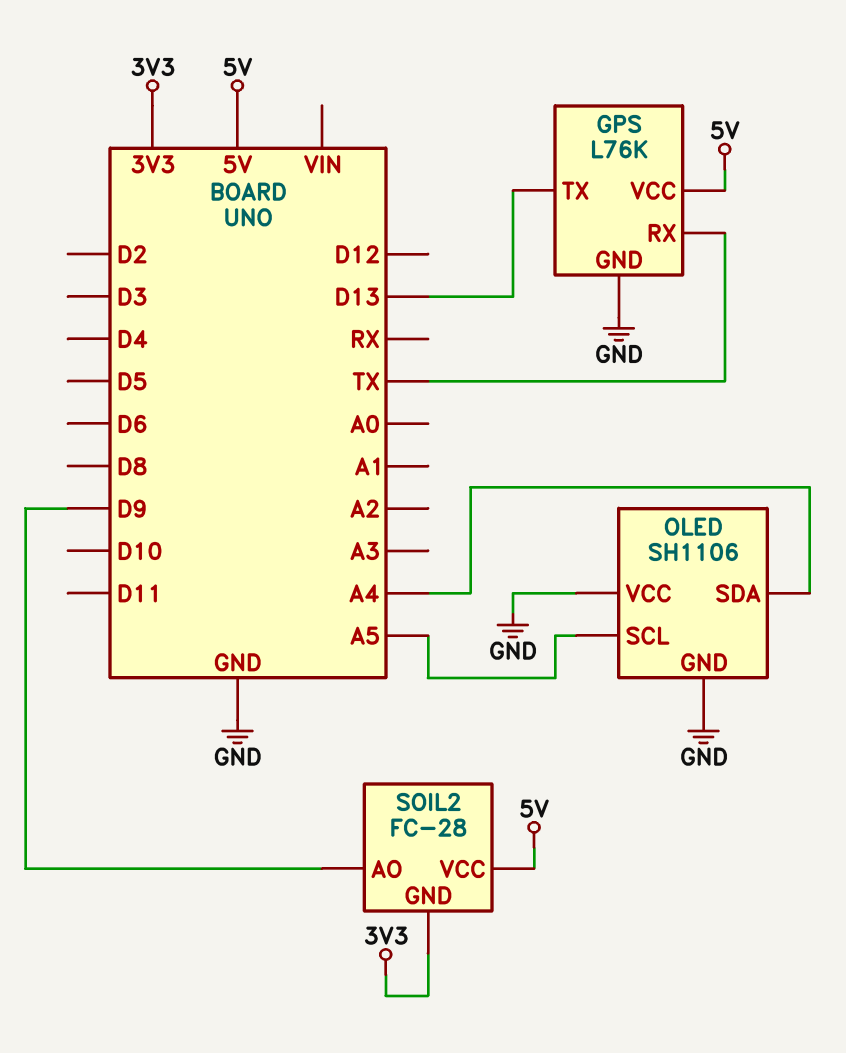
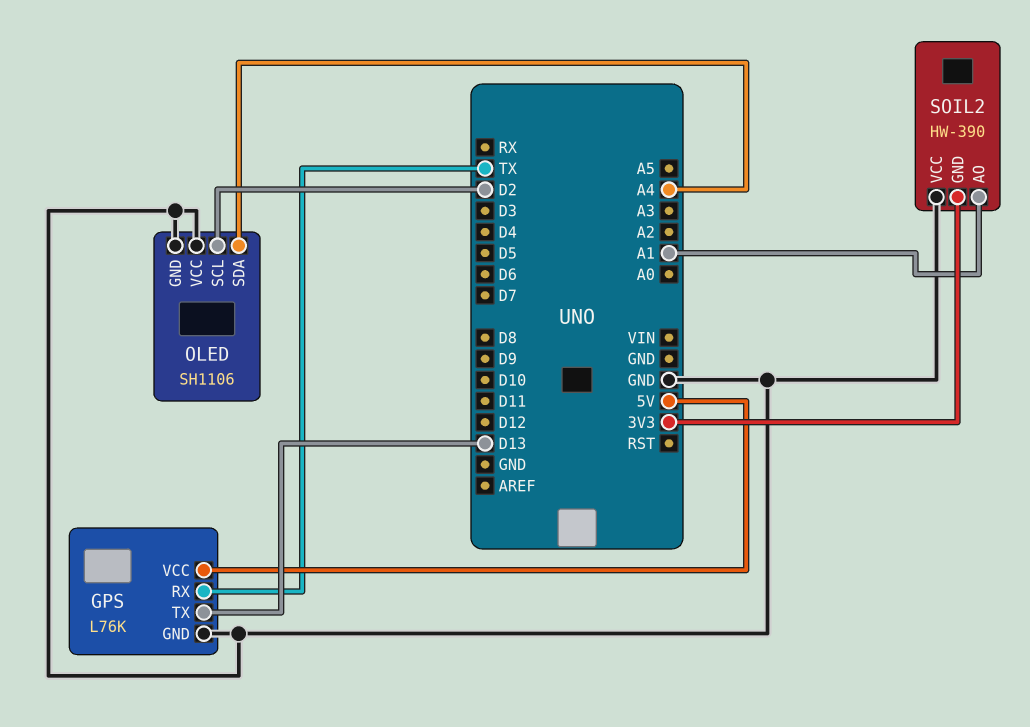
OLED pin SCL: A5 -> D2
SOIL2: FC-28 -> HW-390
SOIL2 pin AO: D9 -> A1
SOIL2 pin VCC: 5V -> GND

